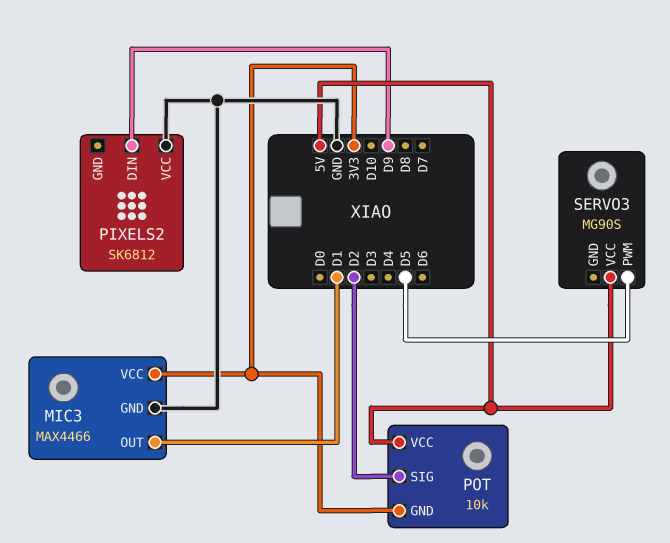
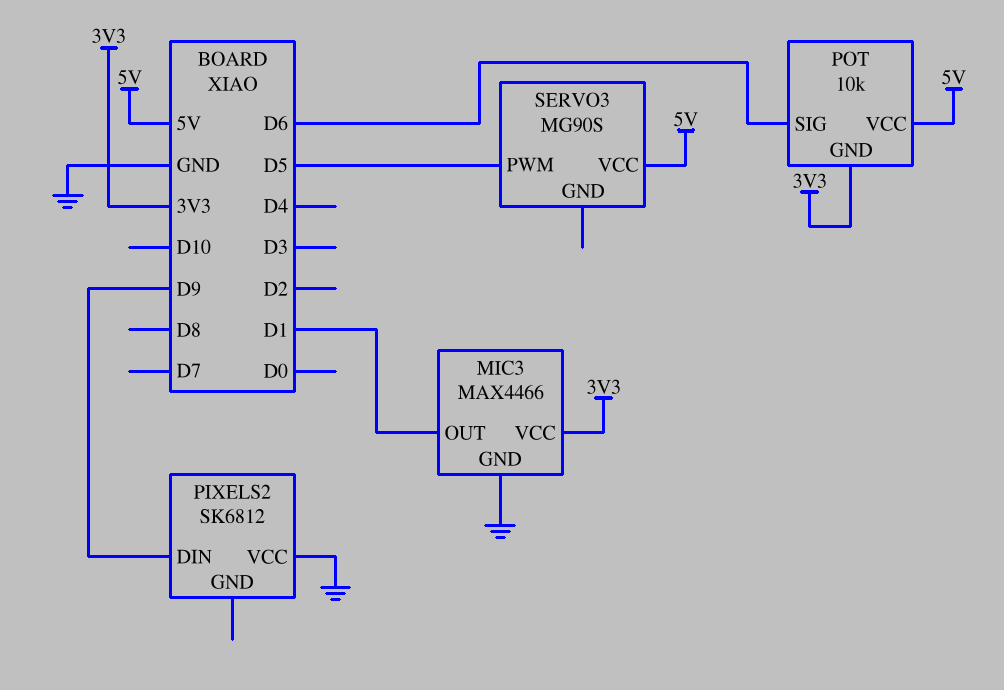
POT pin SIG: D2 -> D6

